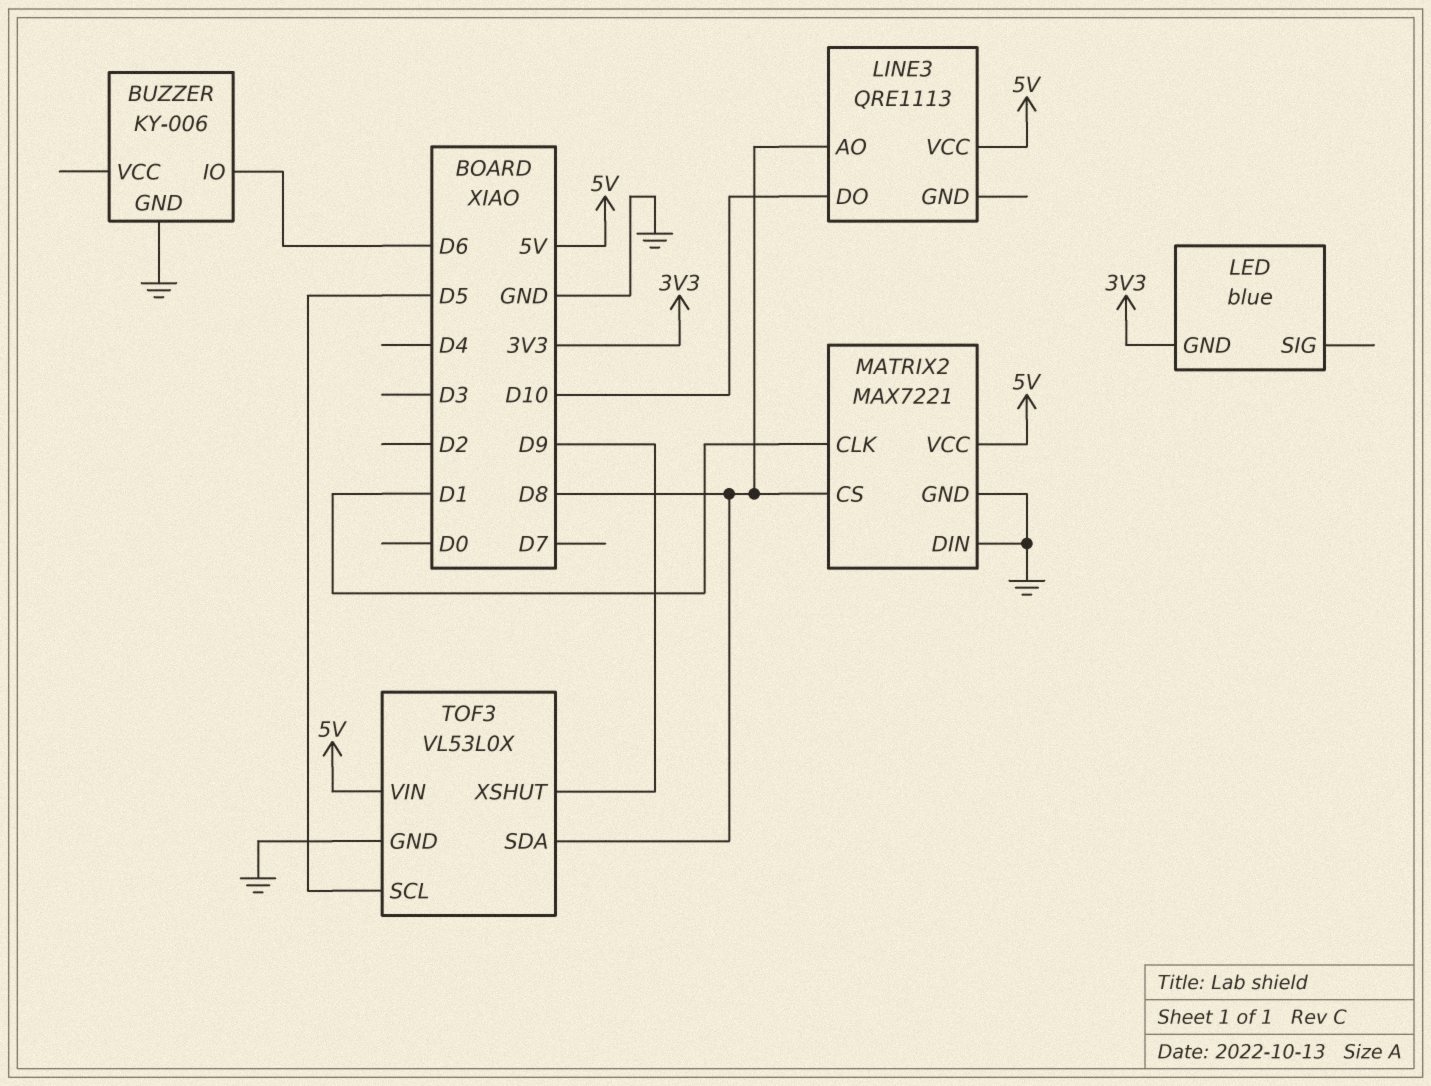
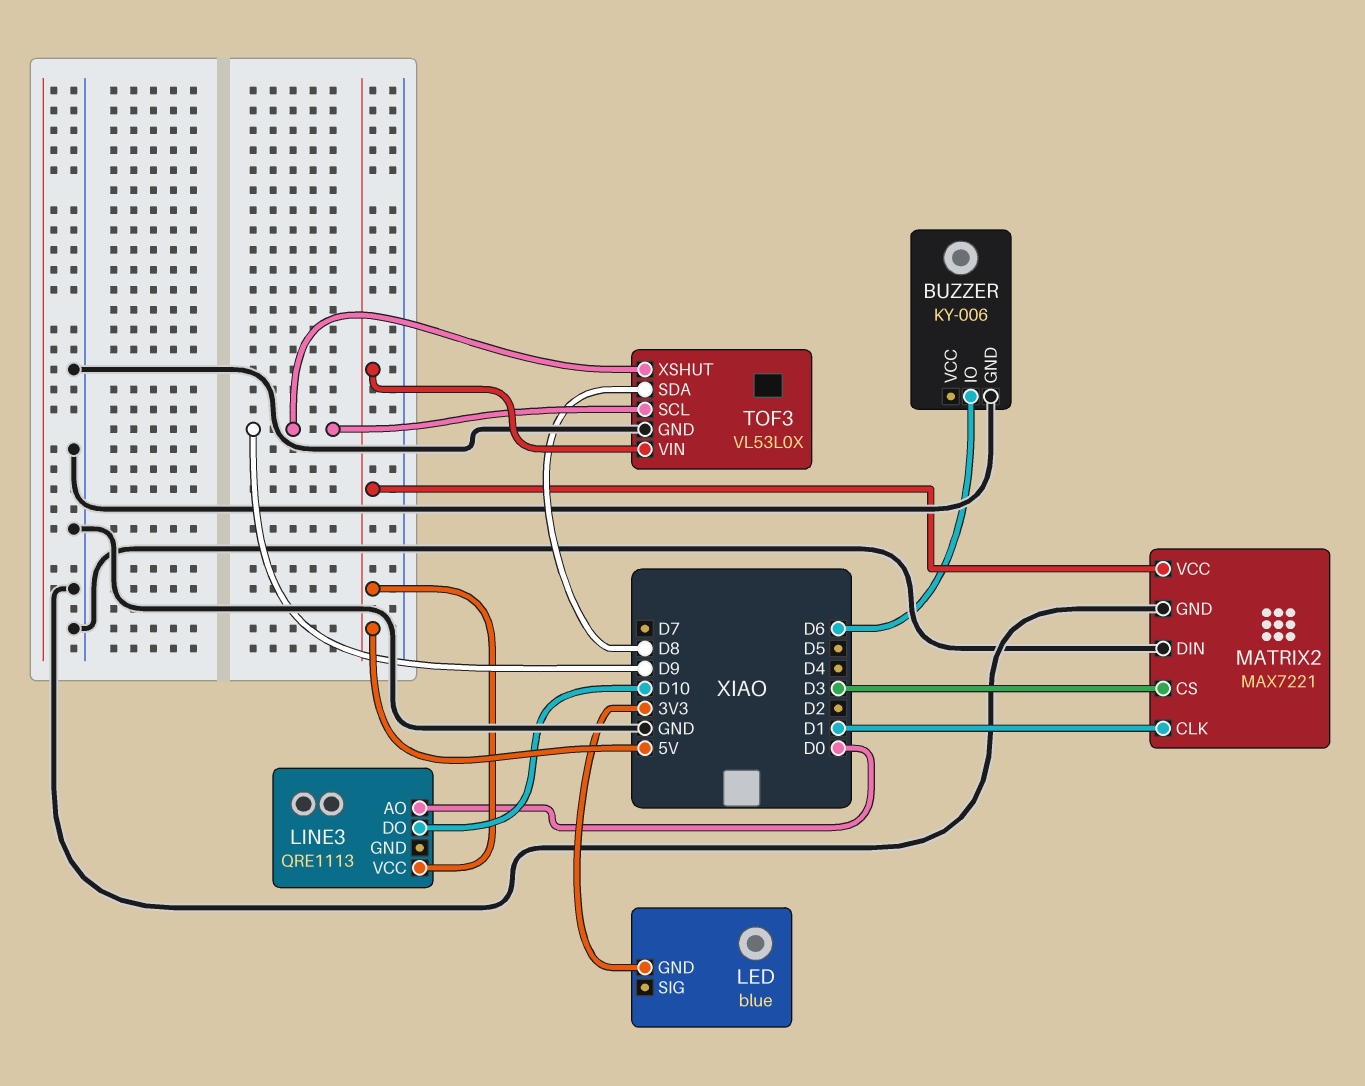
LINE3 pin AO: D8 -> D0
MATRIX2 pin CS: D8 -> D3
TOF3 pin SCL: D5 -> D9

